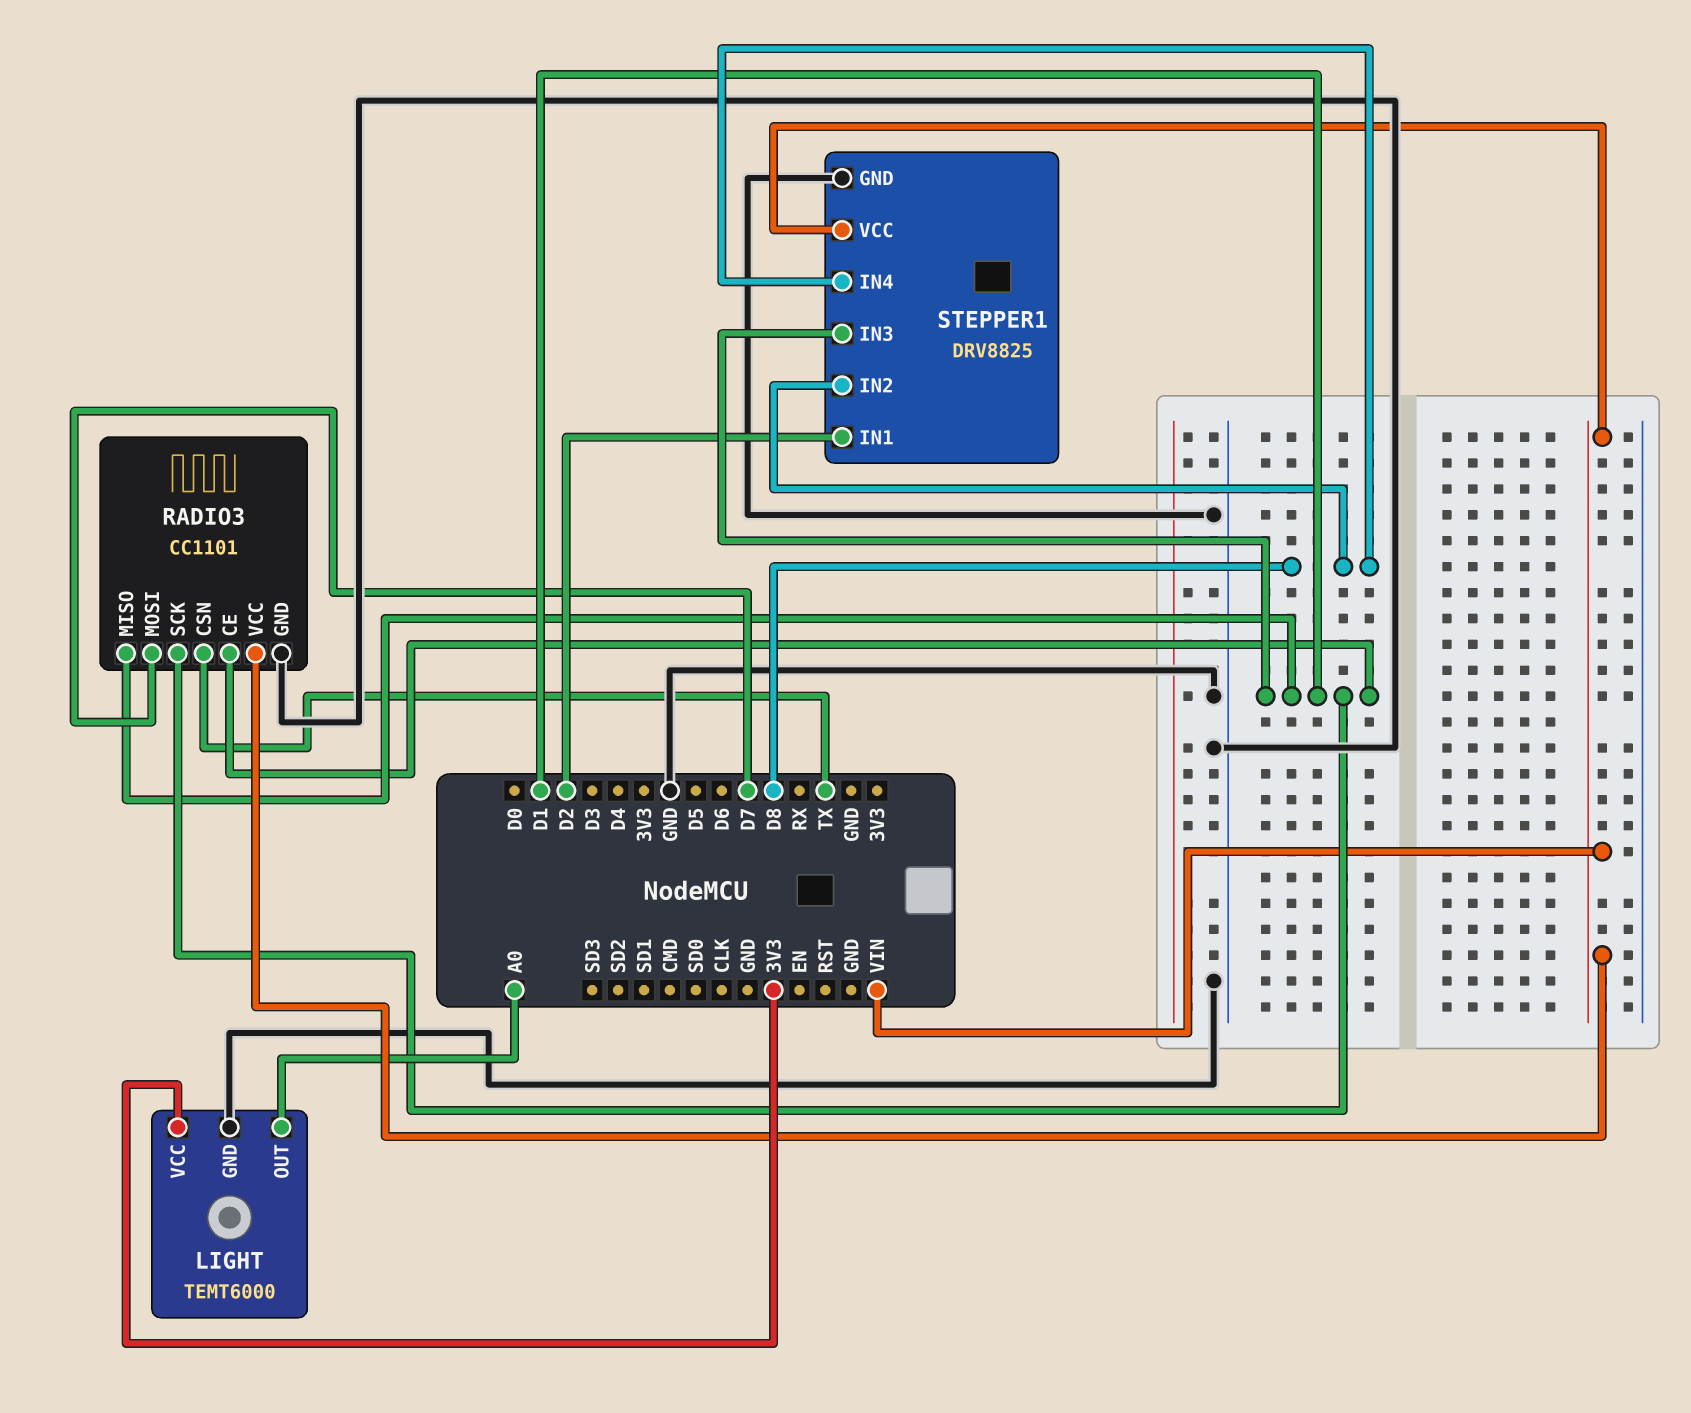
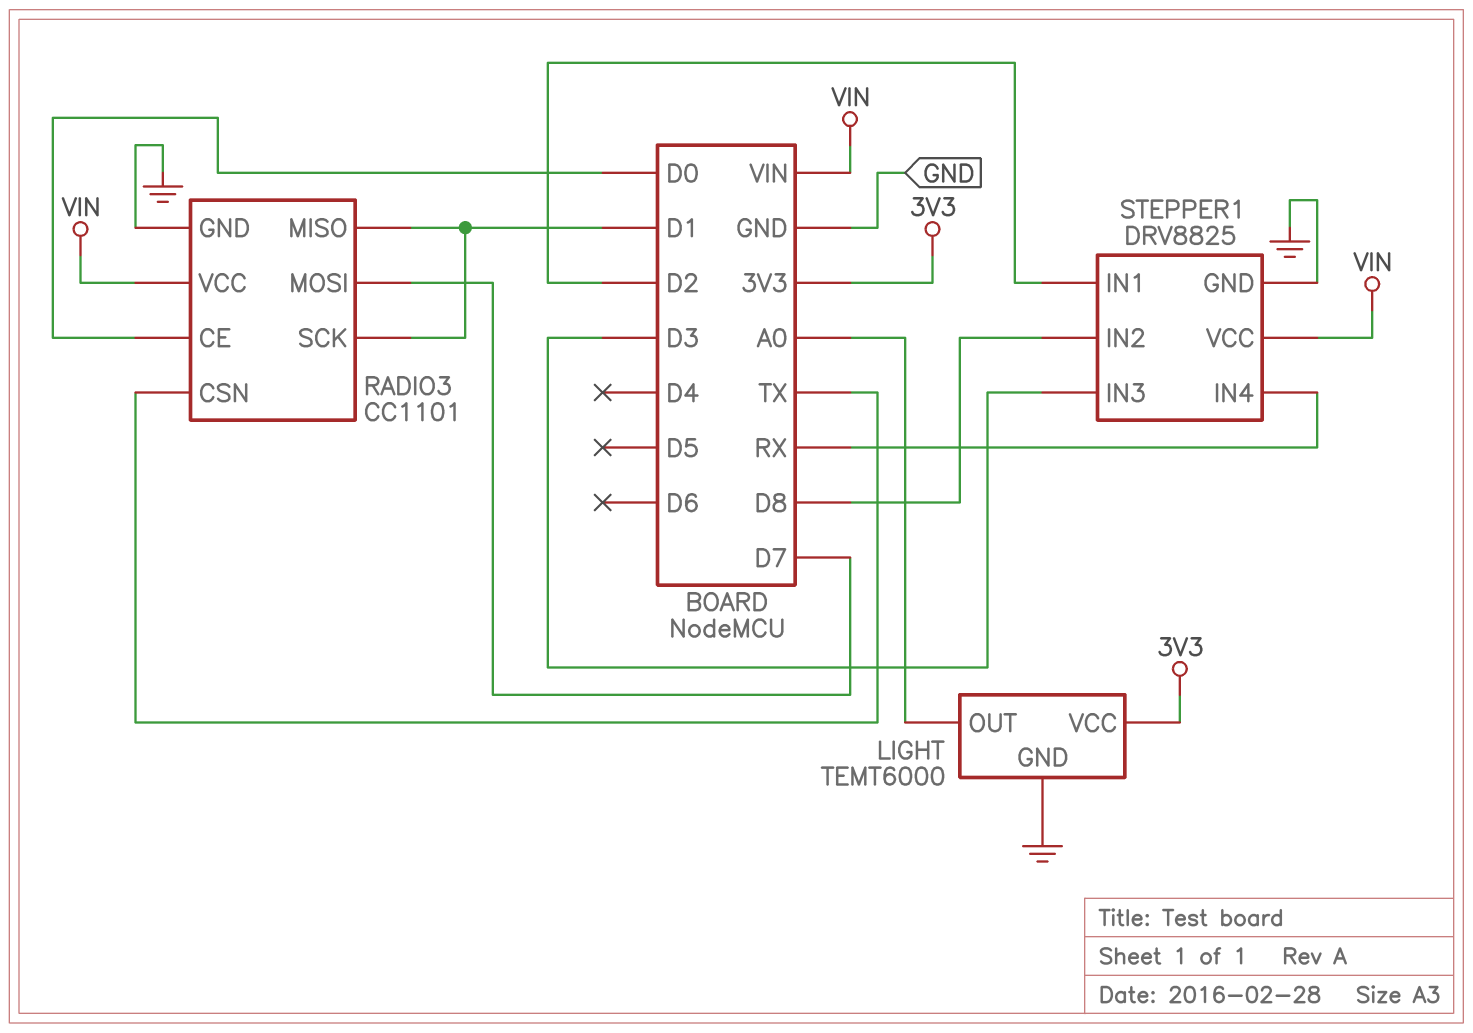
RADIO3 pin CE: D1 -> D0
STEPPER1 pin IN3: D1 -> D3
STEPPER1 pin IN4: D8 -> RX

